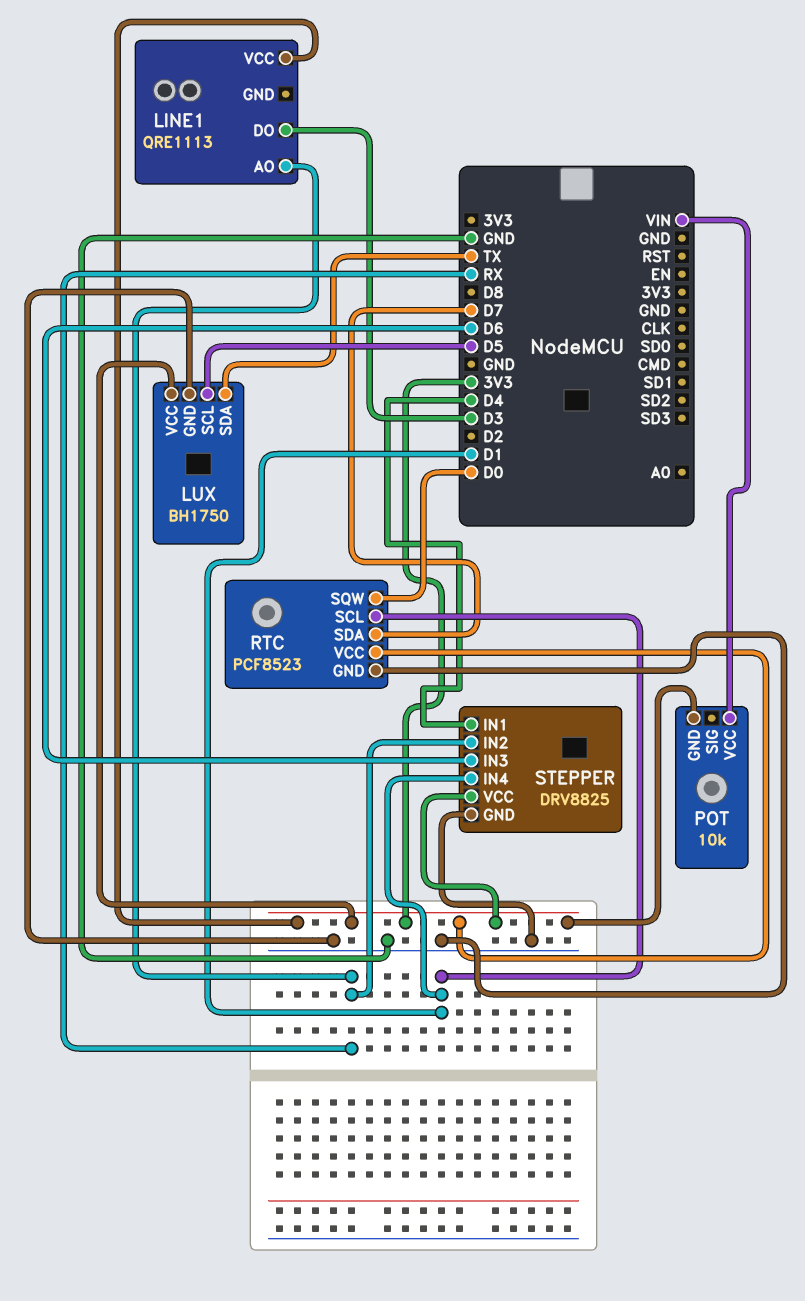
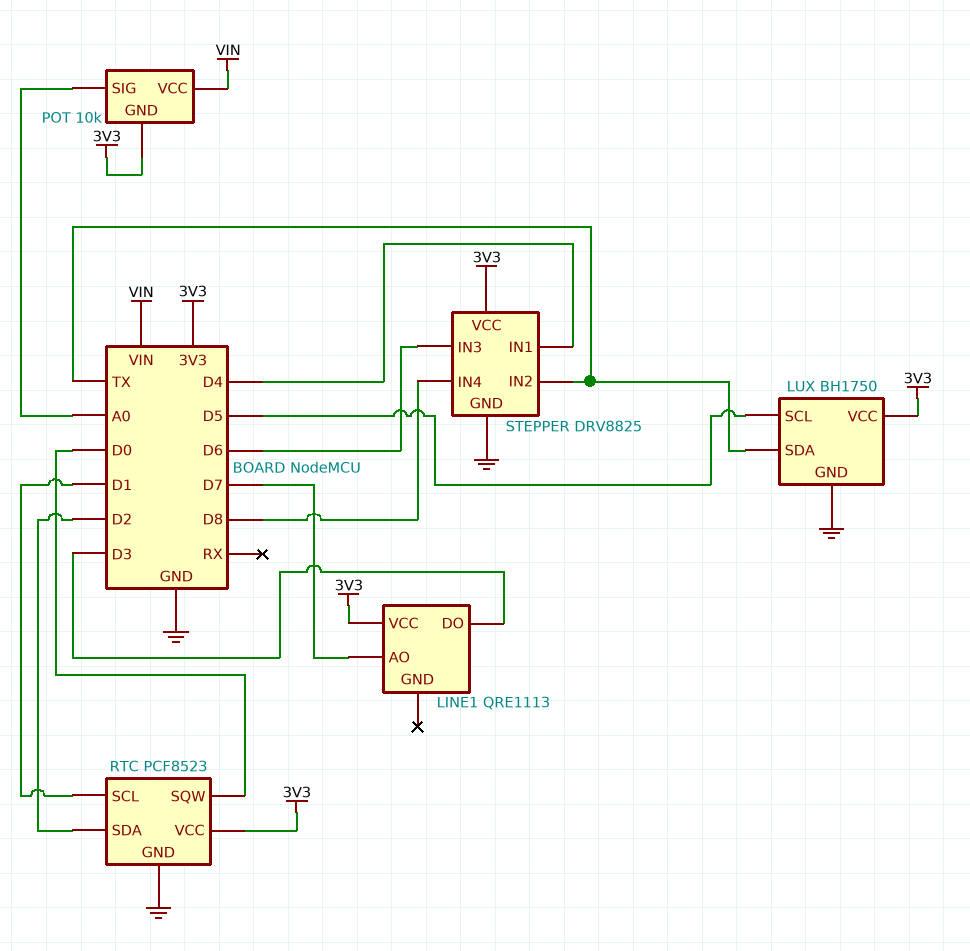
LINE1 pin AO: RX -> D7
POT pin SIG: none -> A0
RTC pin SDA: D7 -> D2
STEPPER pin IN2: RX -> TX
STEPPER pin IN4: D1 -> D8

